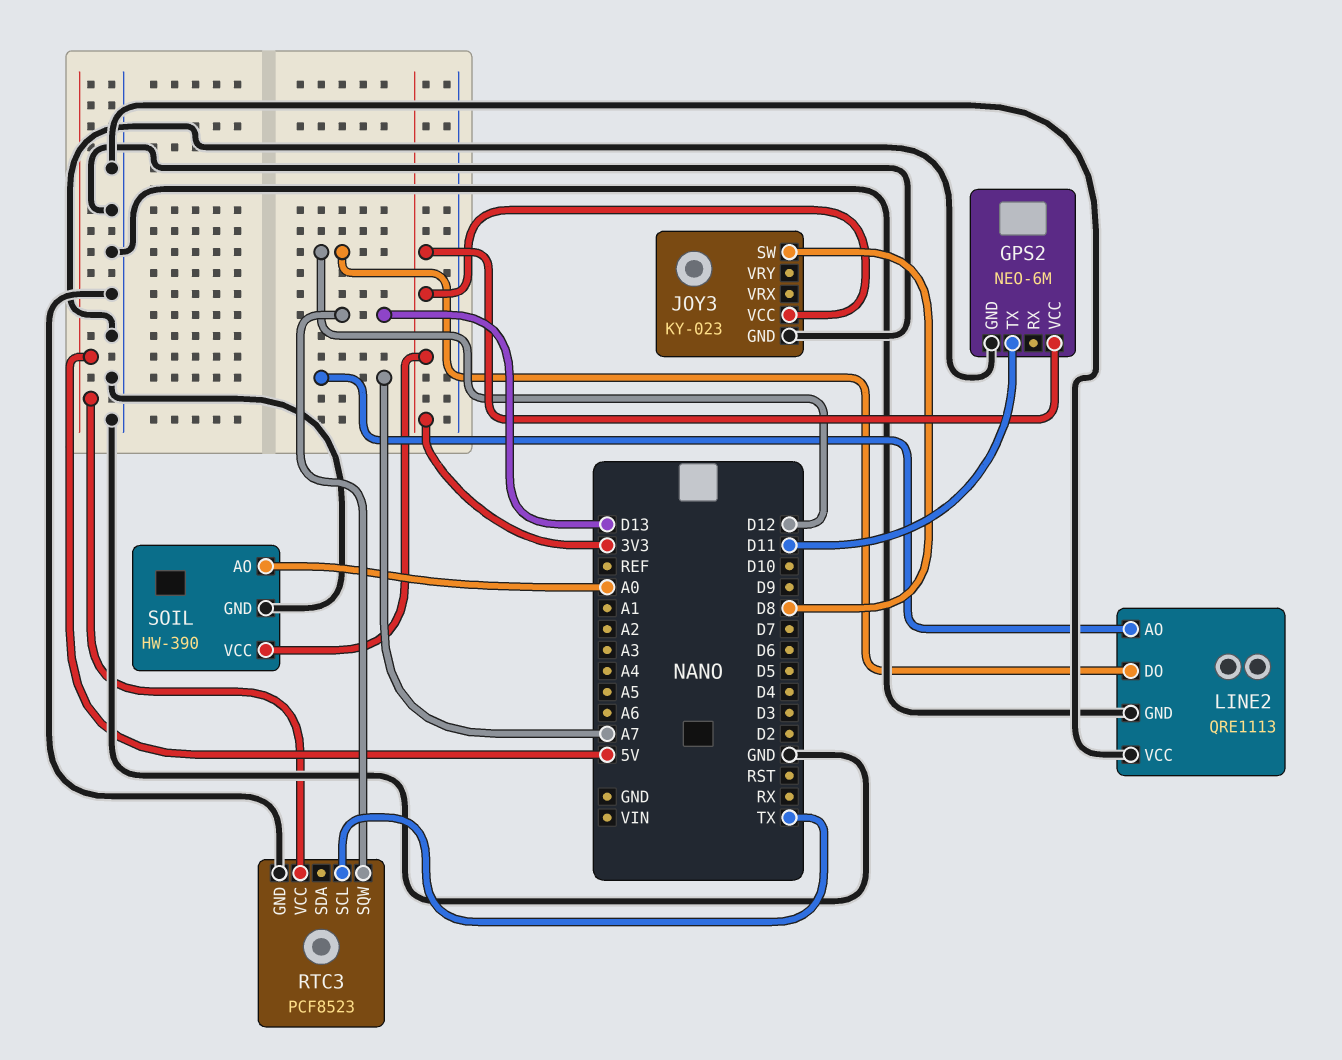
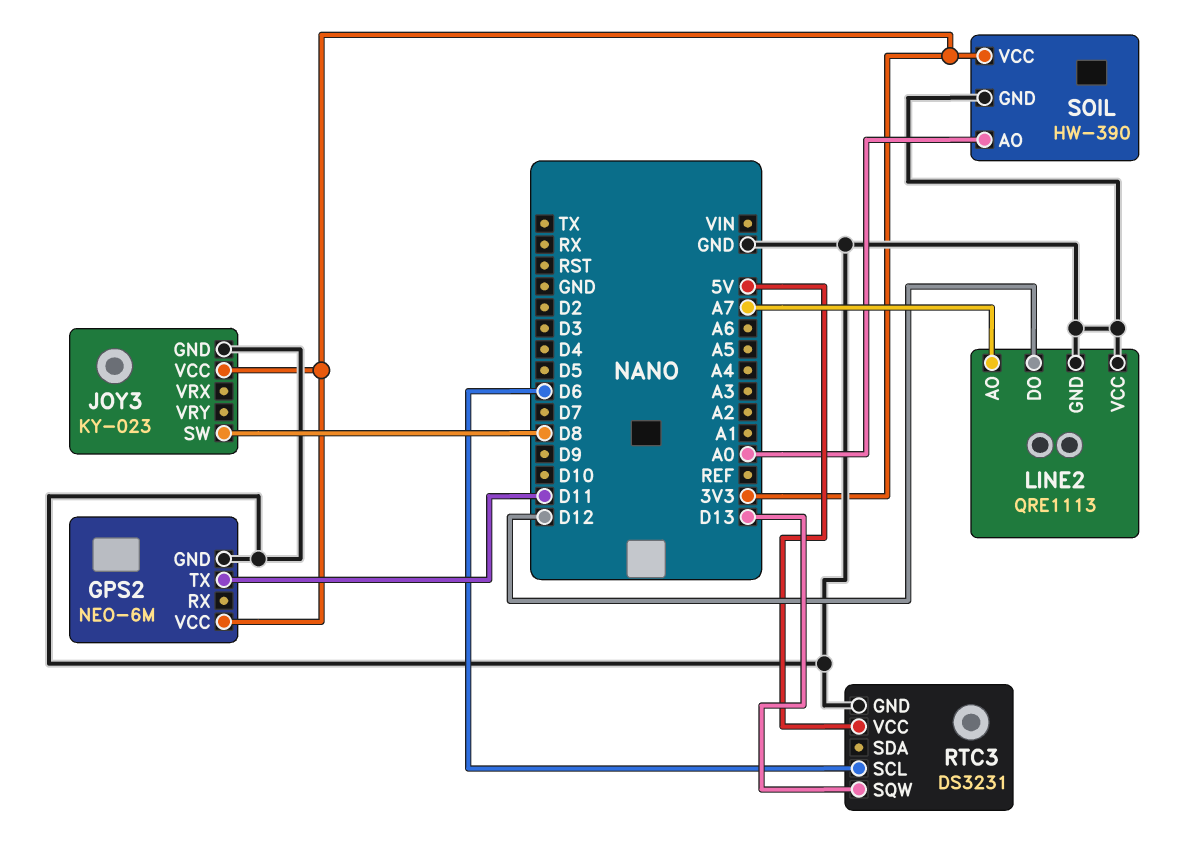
RTC3: PCF8523 -> DS3231
RTC3 pin SCL: TX -> D6

